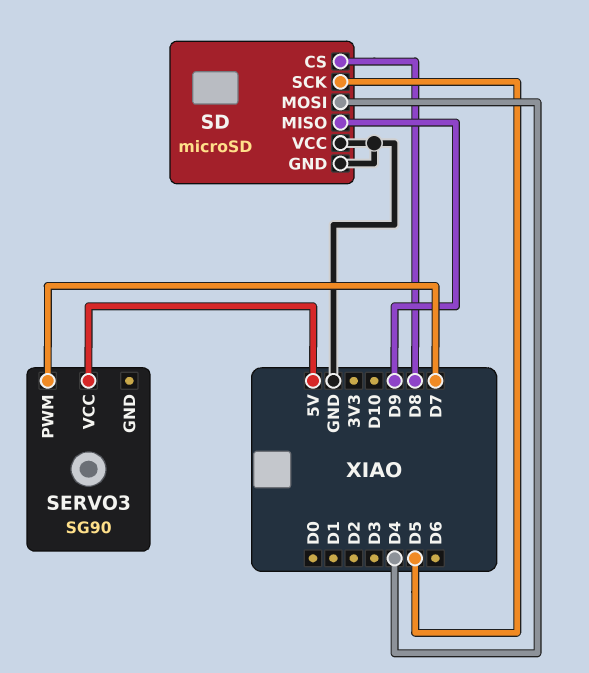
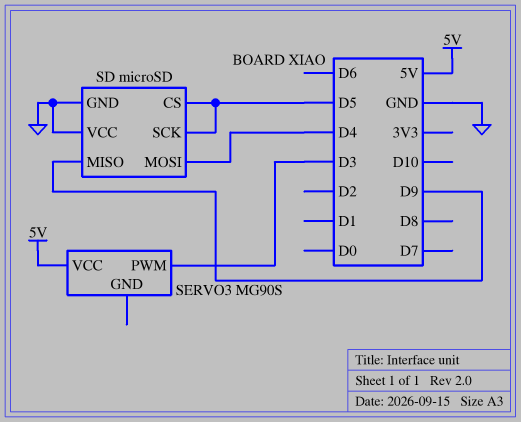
SD pin CS: D8 -> D5
SERVO3: SG90 -> MG90S
SERVO3 pin PWM: D7 -> D3

